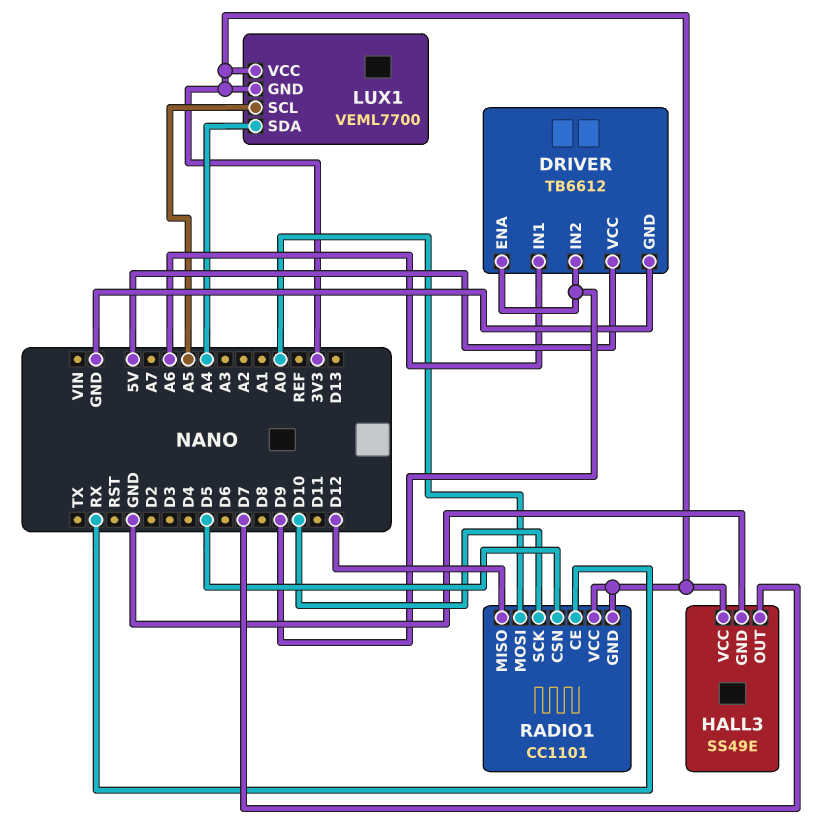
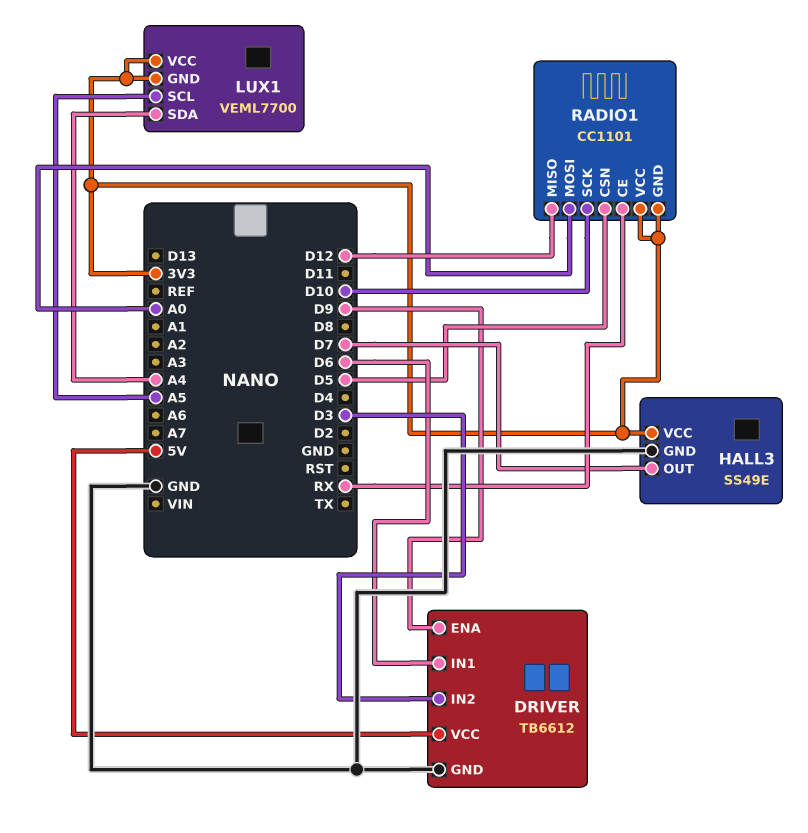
DRIVER pin IN1: A6 -> D6
DRIVER pin IN2: D9 -> D3

